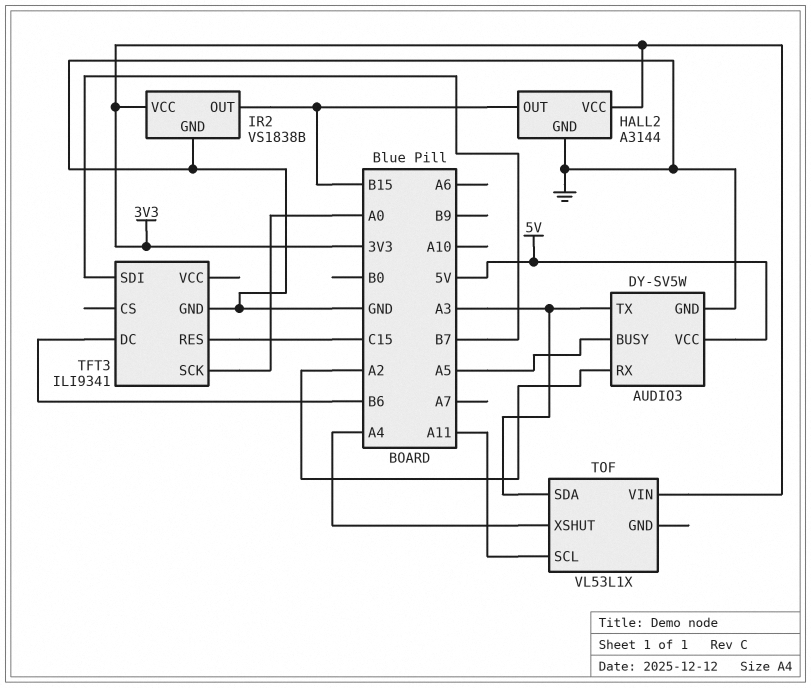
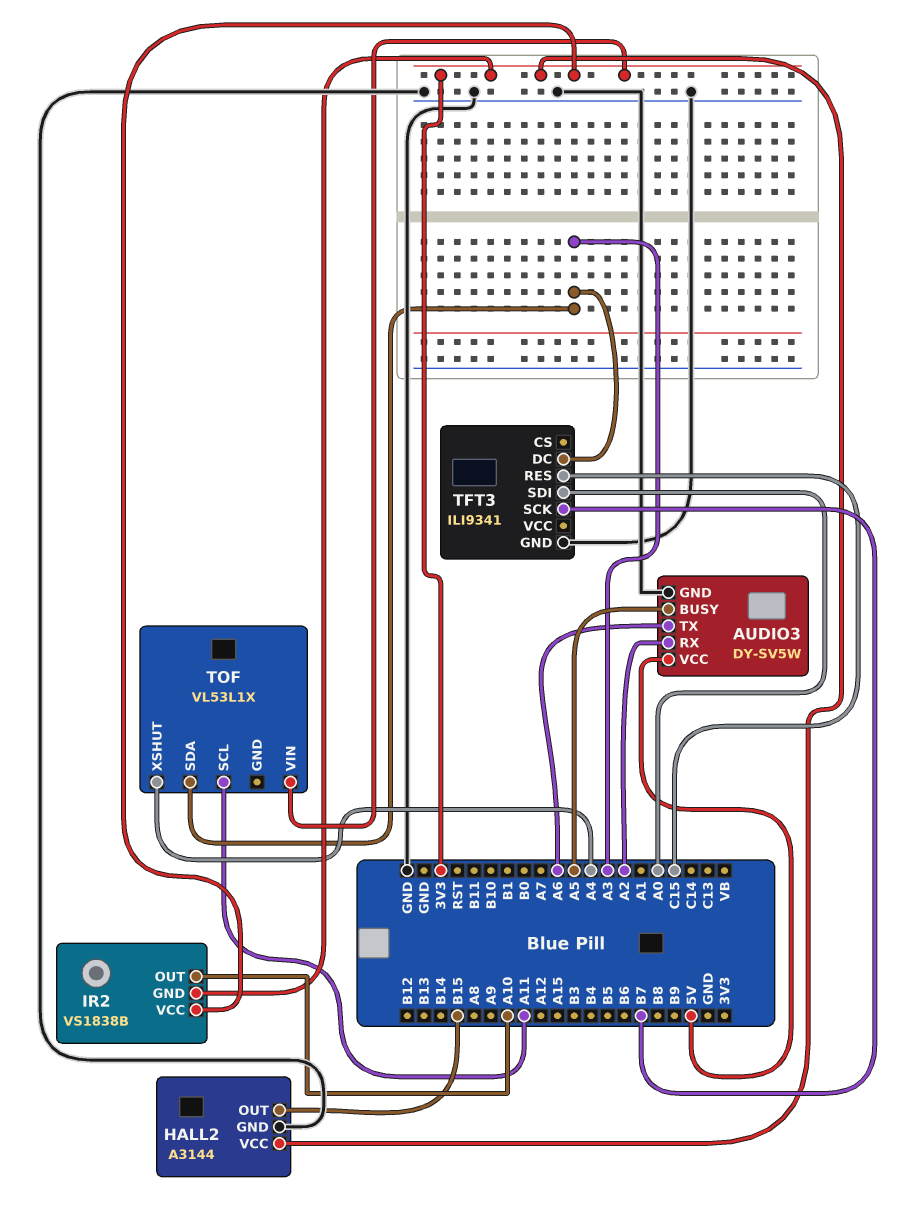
AUDIO3 pin TX: A3 -> A6
IR2 pin GND: GND -> 3V3
IR2 pin OUT: B15 -> A10
TFT3 pin DC: B6 -> A3
TFT3 pin SCK: A0 -> B7
TFT3 pin SDI: B7 -> A0

